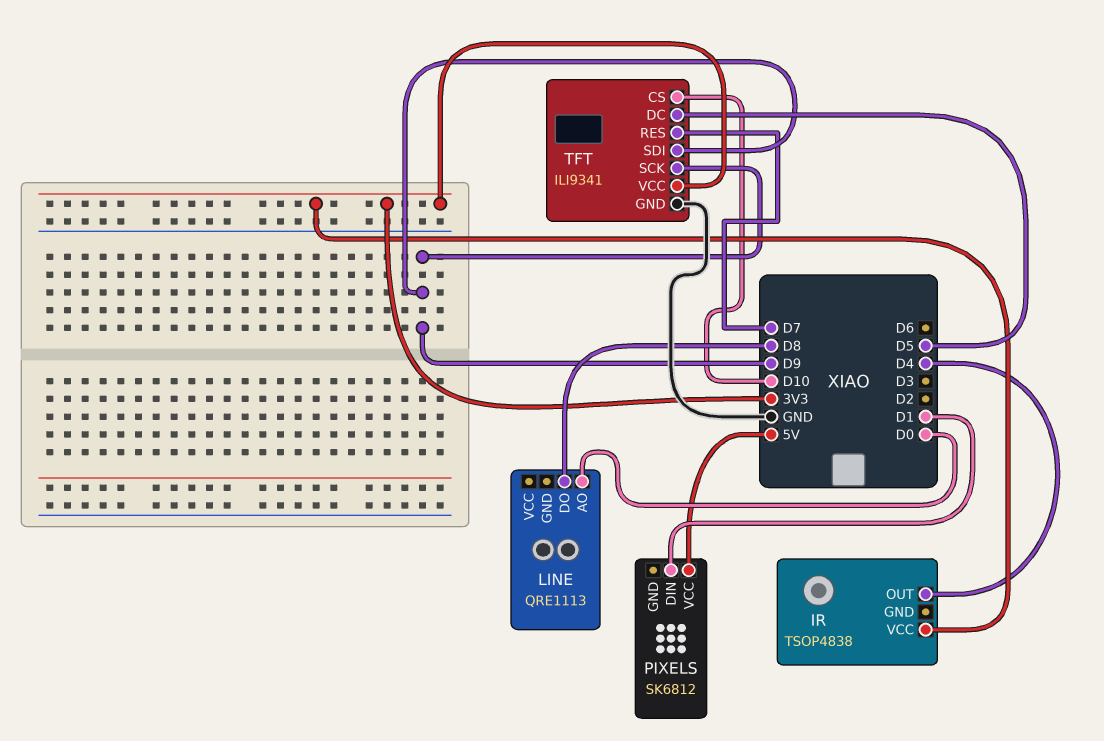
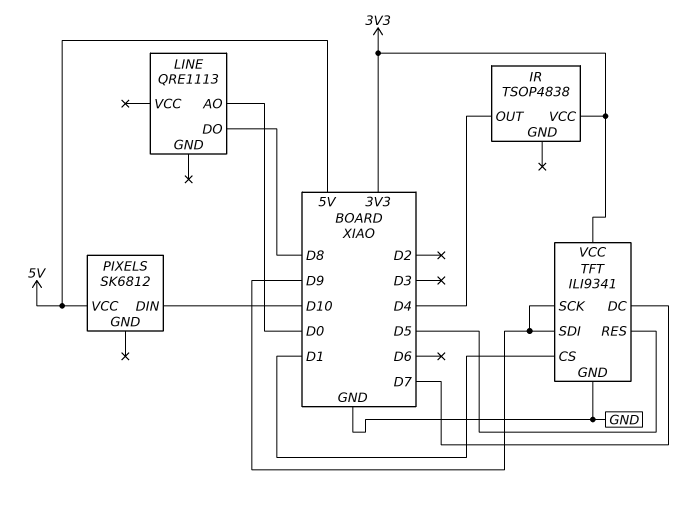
PIXELS pin DIN: D1 -> D10
TFT pin CS: D10 -> D1
TFT pin DC: D5 -> D7
TFT pin RES: D7 -> D5

